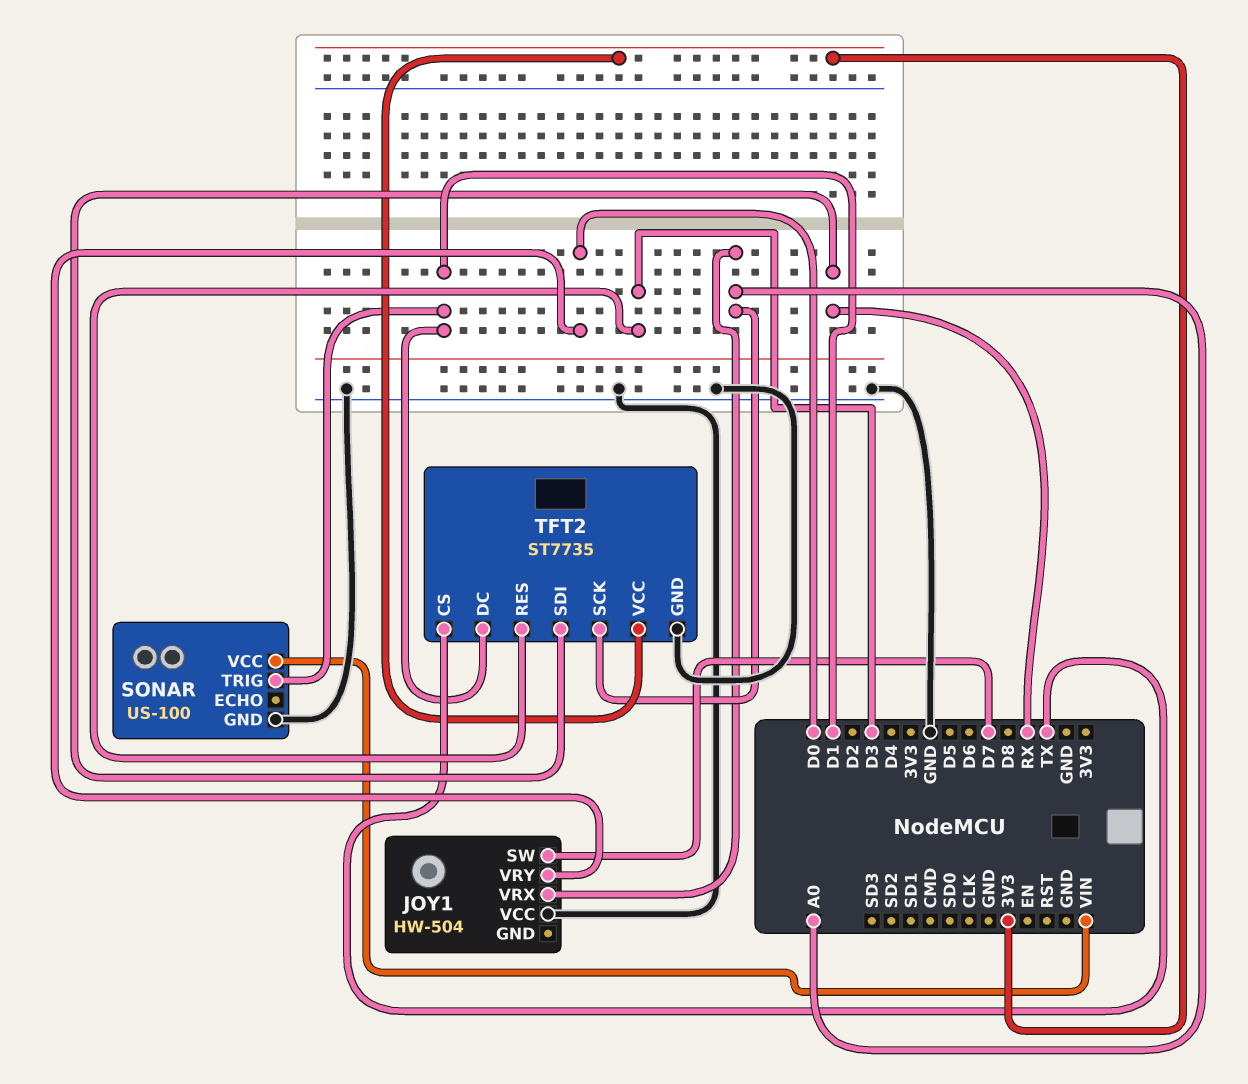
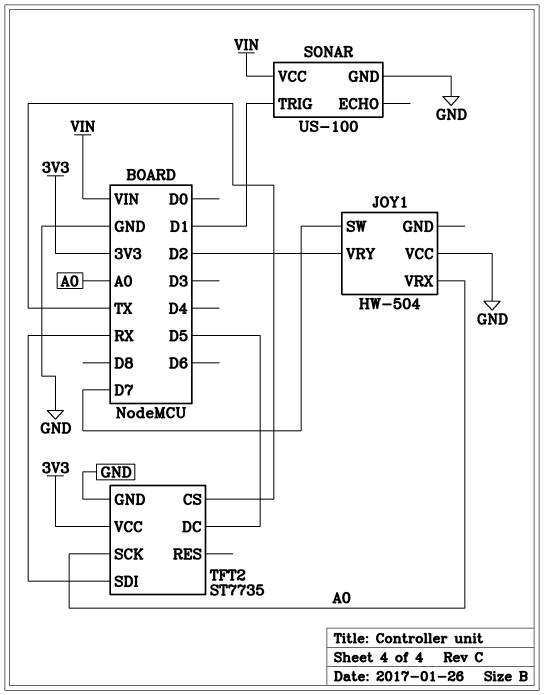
JOY1 pin VRY: D0 -> D2
TFT2 pin DC: D1 -> D5
TFT2 pin RES: D3 -> none

